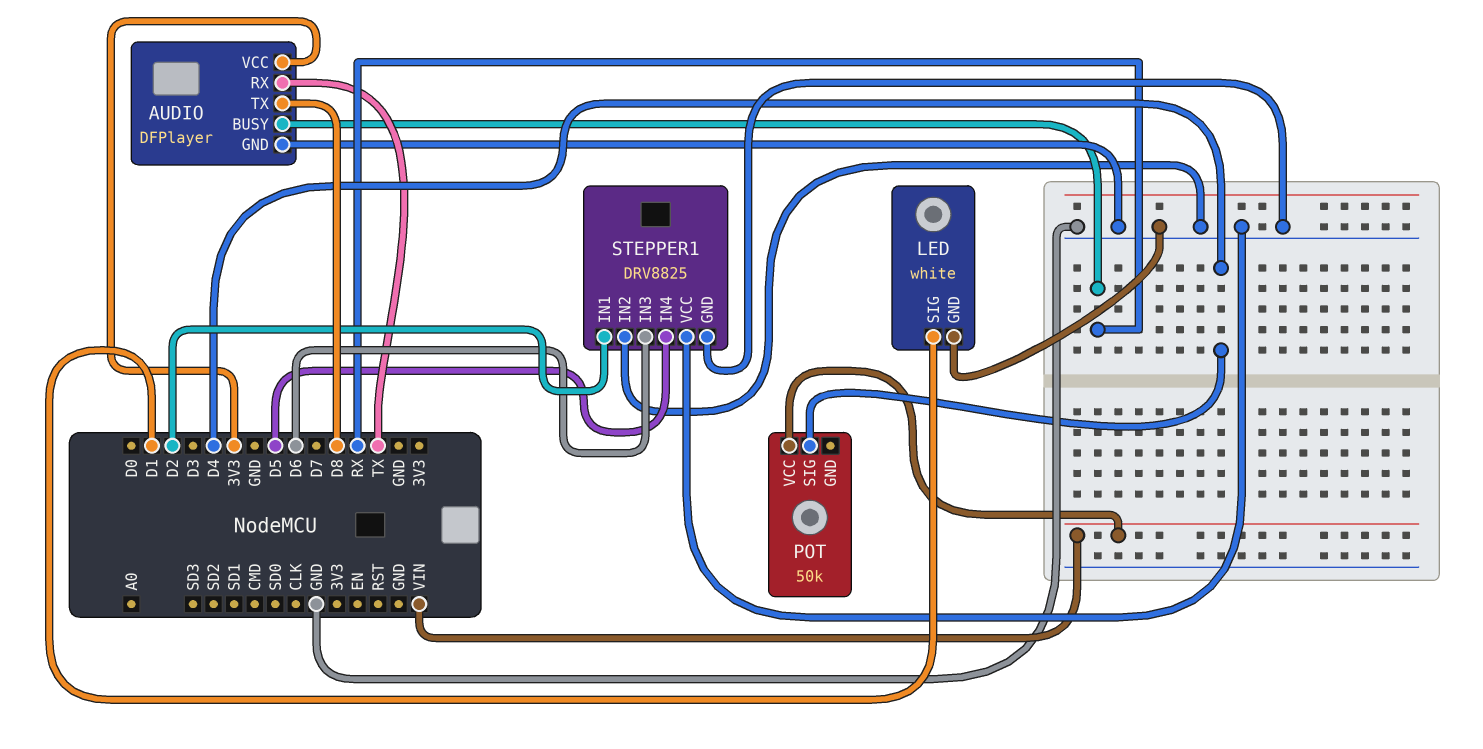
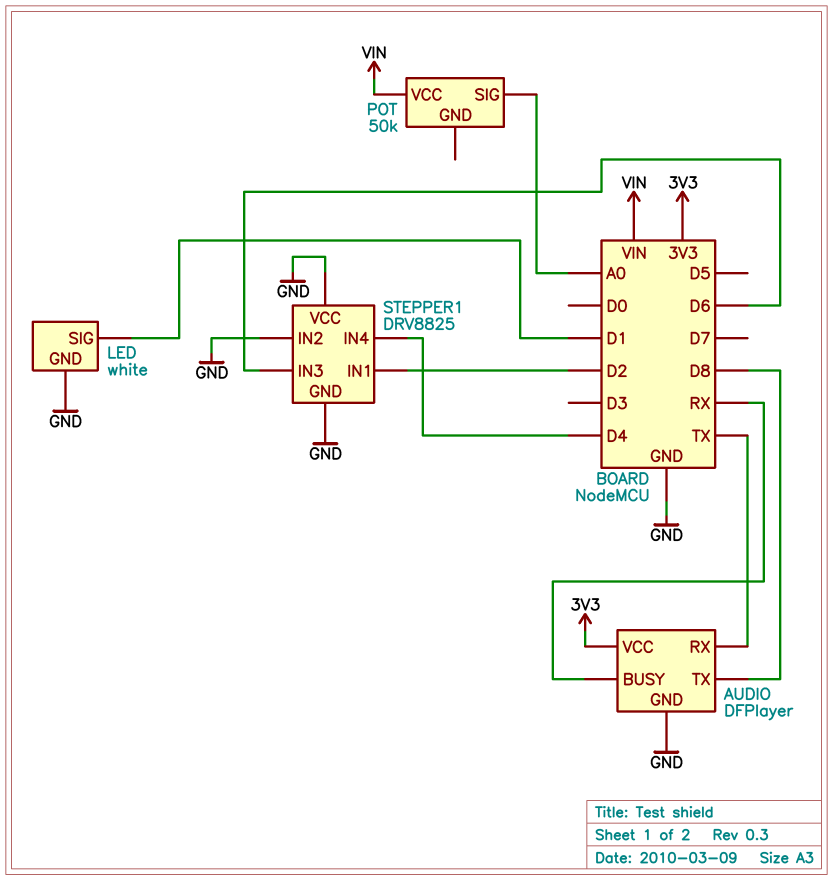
POT pin SIG: D4 -> A0
STEPPER1 pin IN4: D5 -> D4

